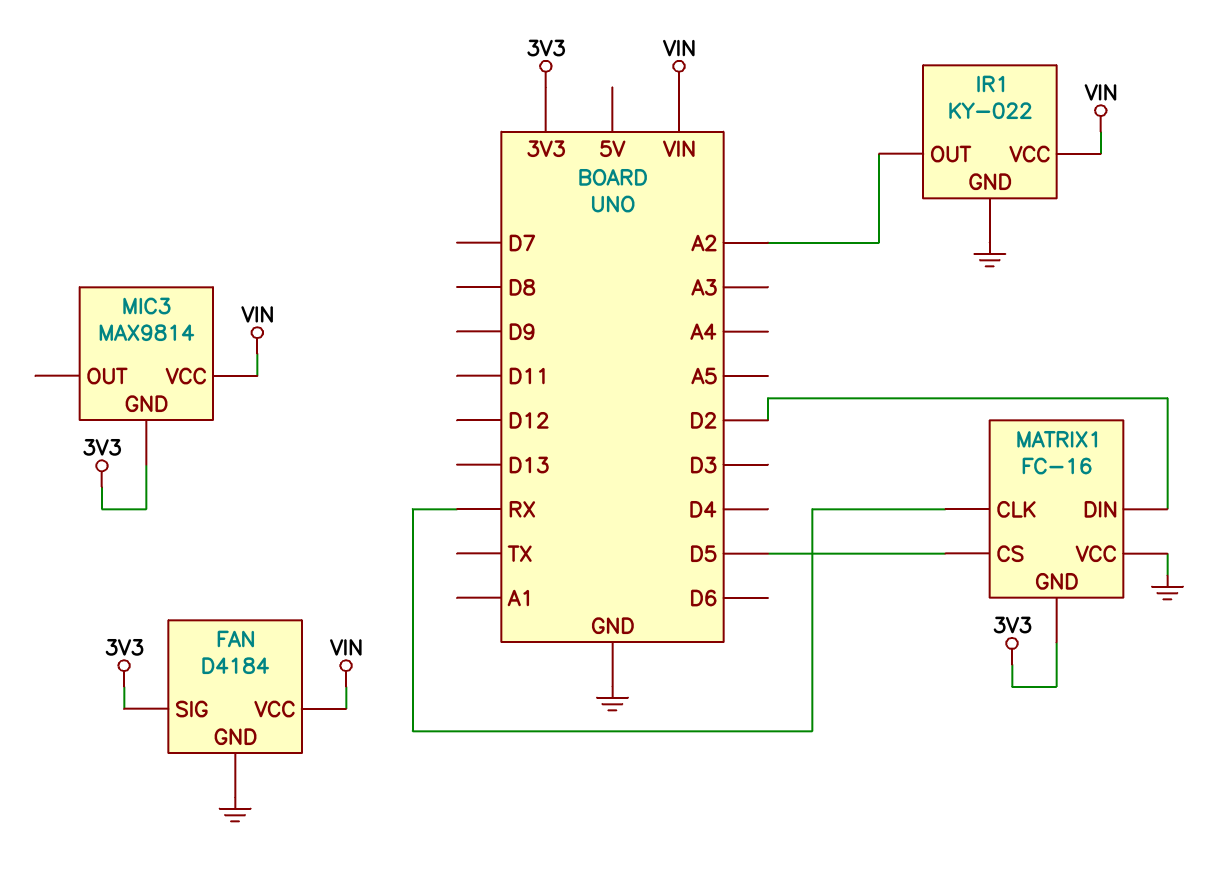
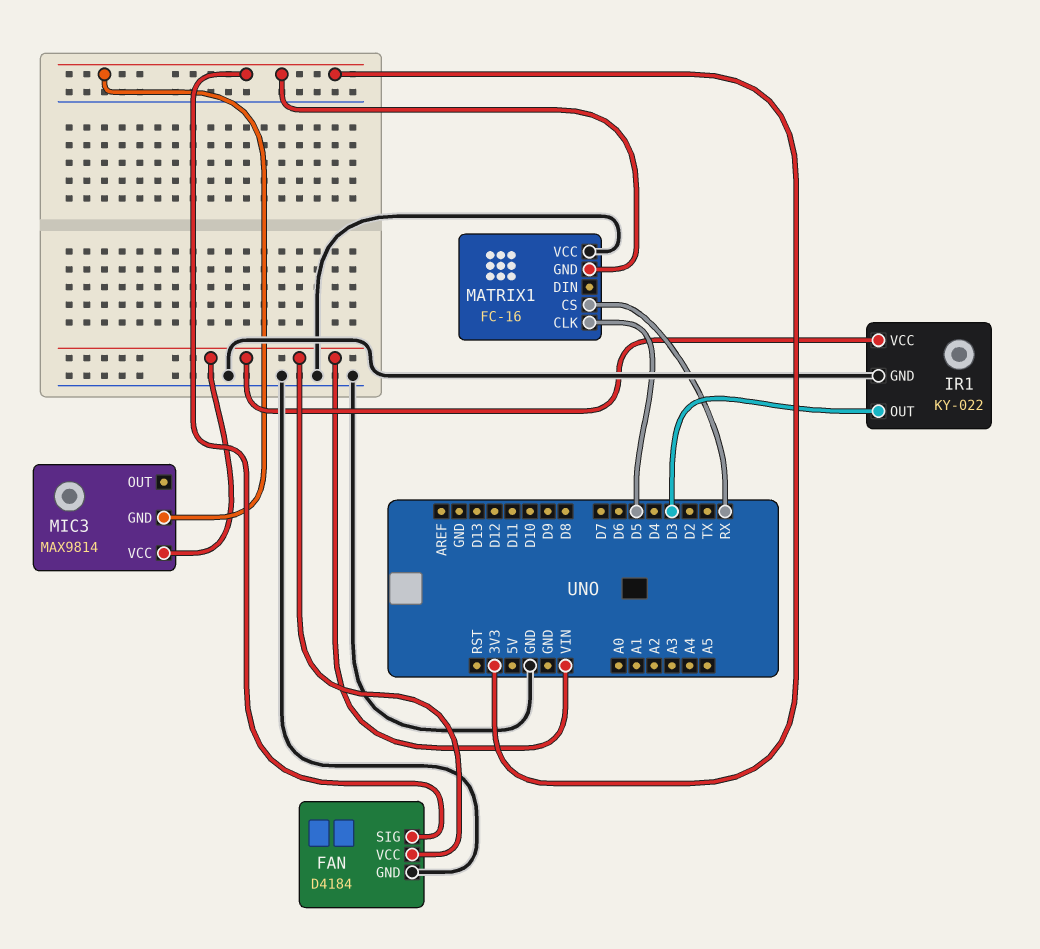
IR1 pin OUT: A2 -> D3
MATRIX1 pin CLK: RX -> D5
MATRIX1 pin CS: D5 -> RX
MATRIX1 pin DIN: D2 -> none

